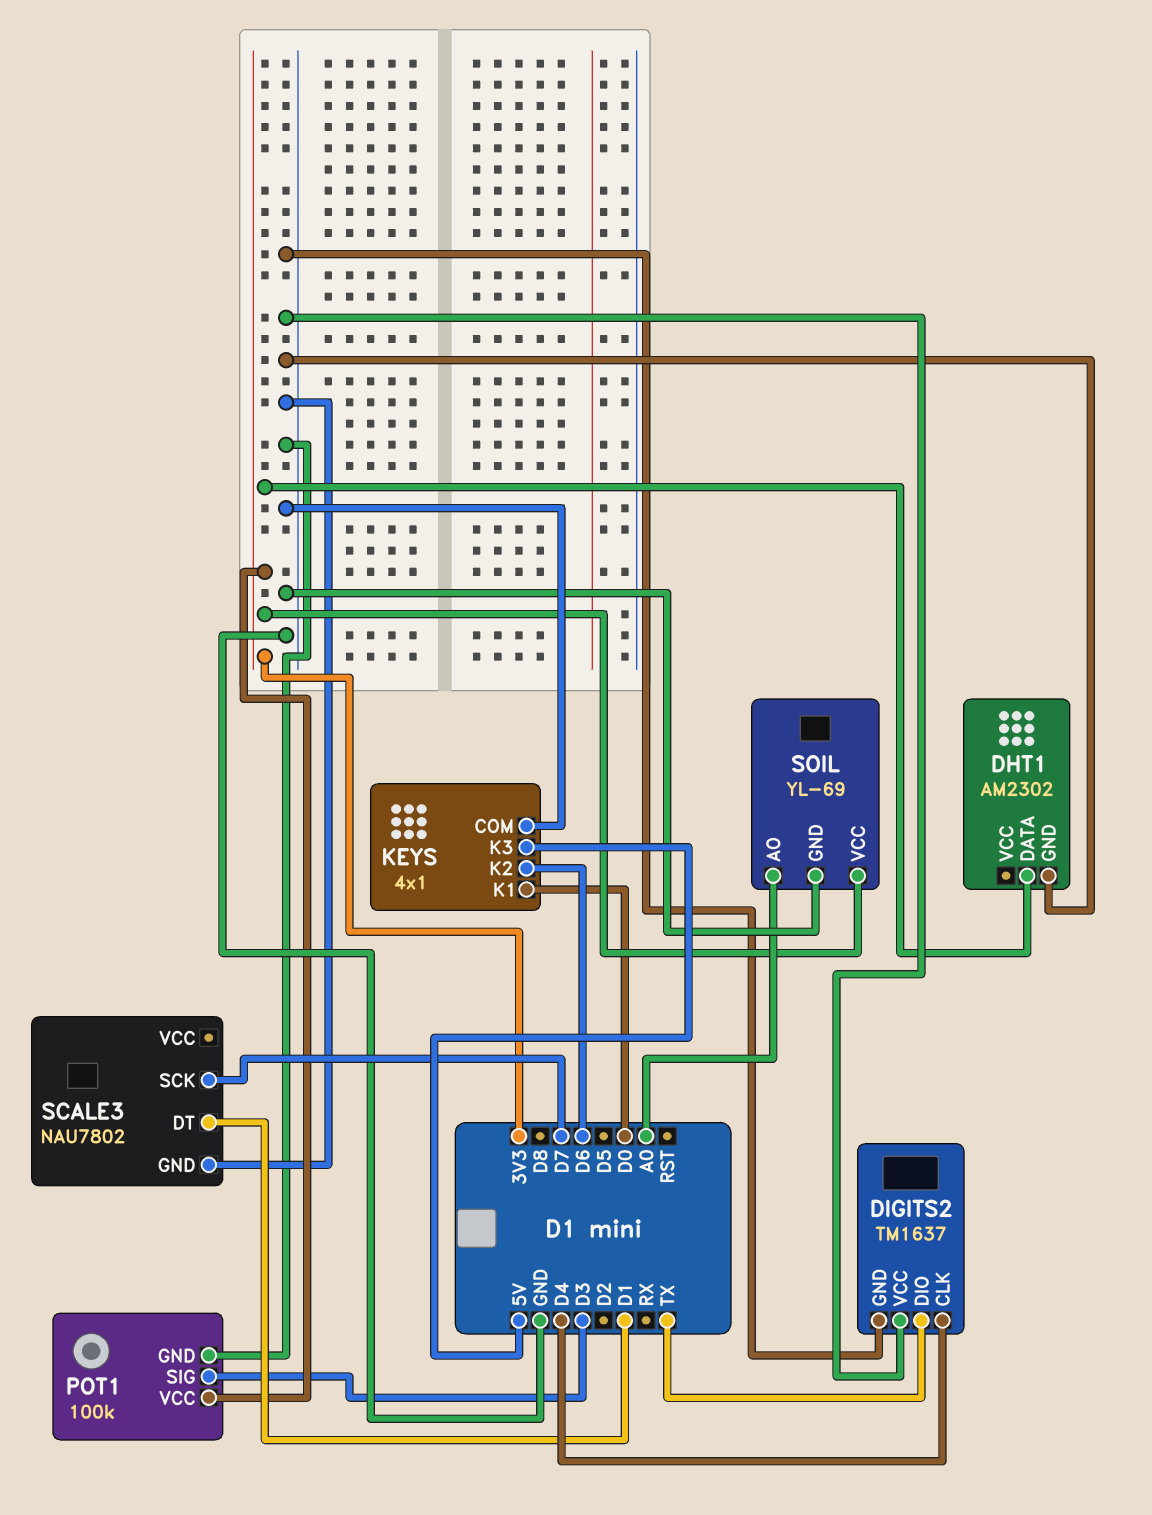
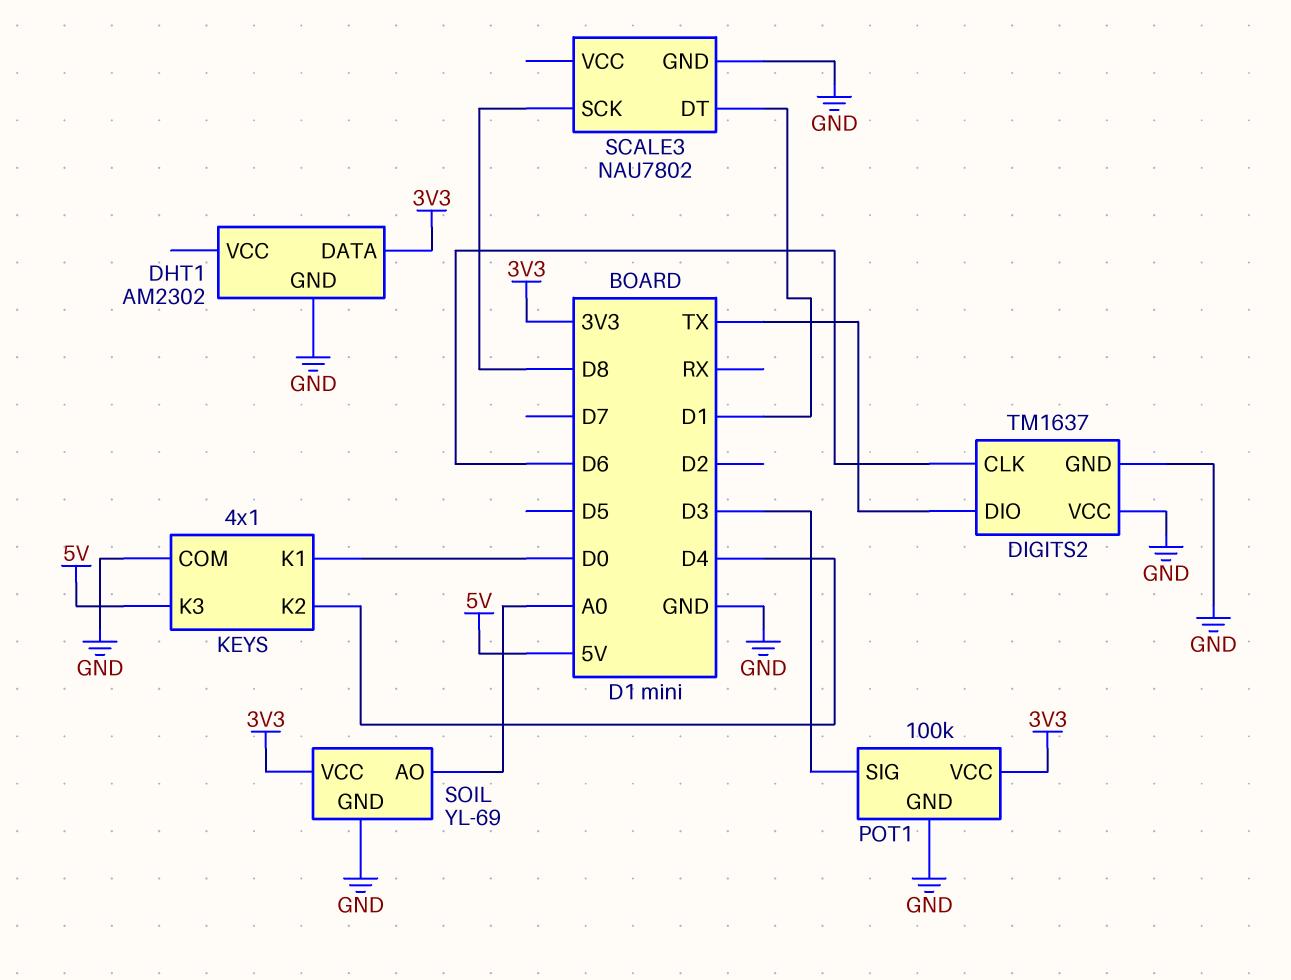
DIGITS2 pin CLK: D4 -> D6
KEYS pin K2: D6 -> D4
SCALE3 pin SCK: D7 -> D8

